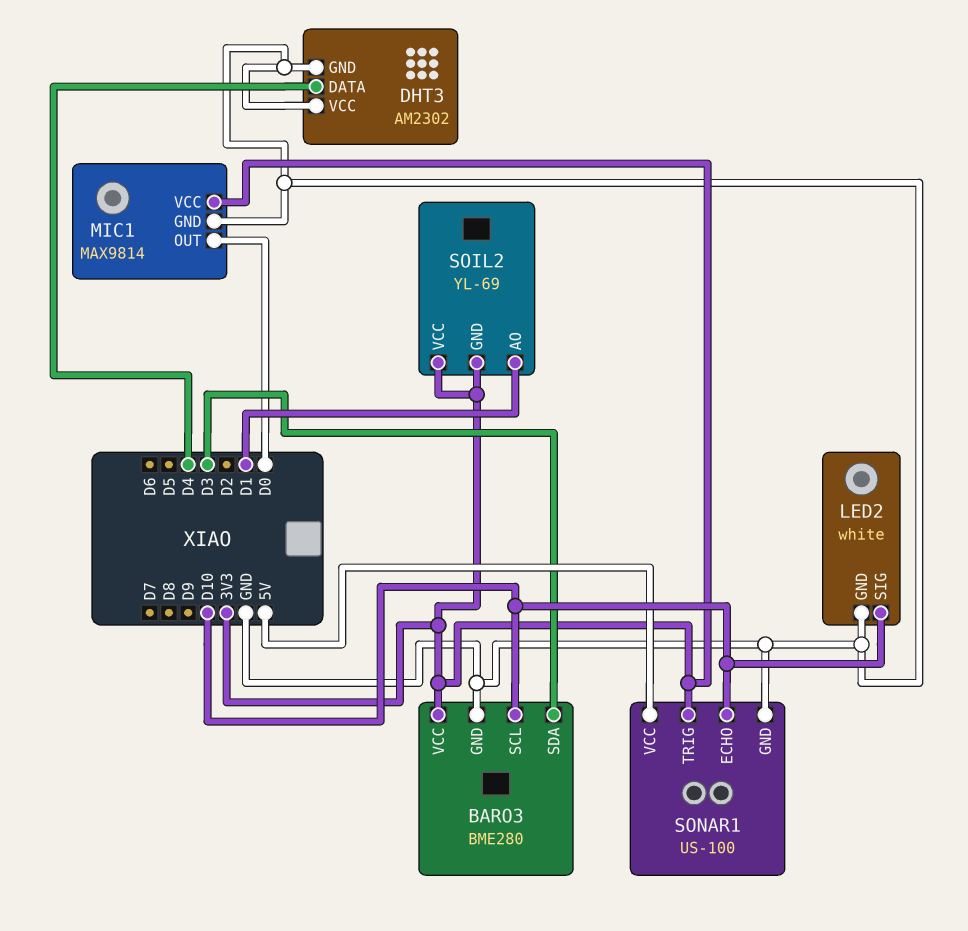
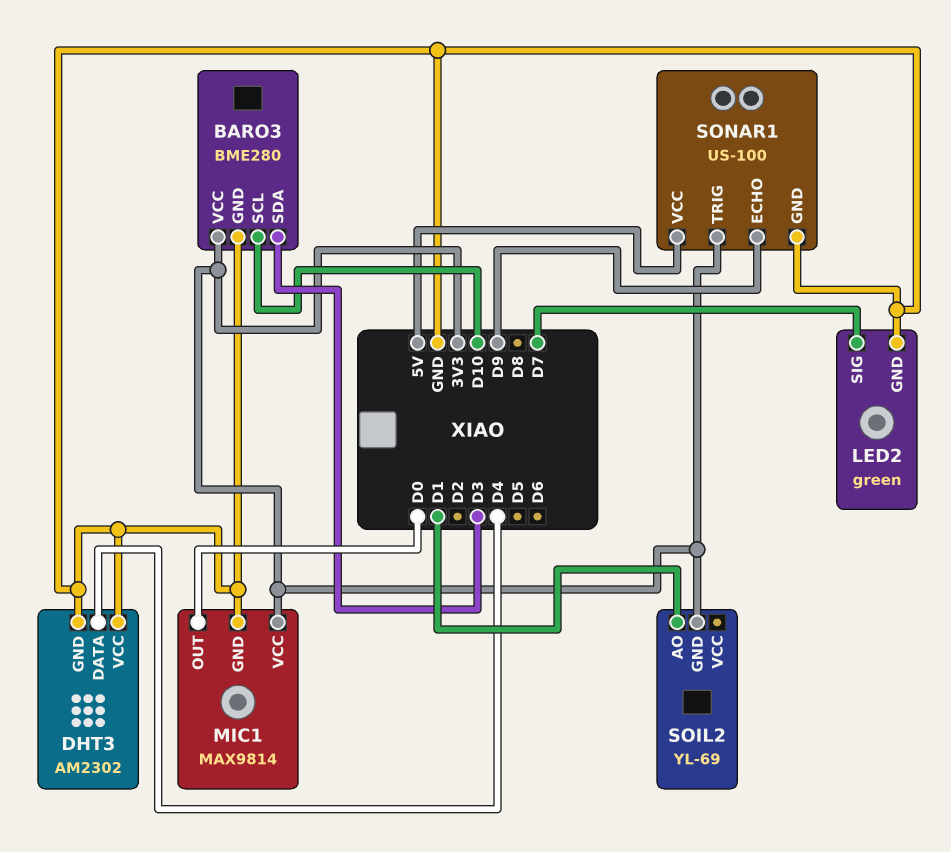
LED2: white -> green
LED2 pin SIG: D10 -> D7
SOIL2 pin VCC: 3V3 -> none
SONAR1 pin ECHO: D10 -> D9

